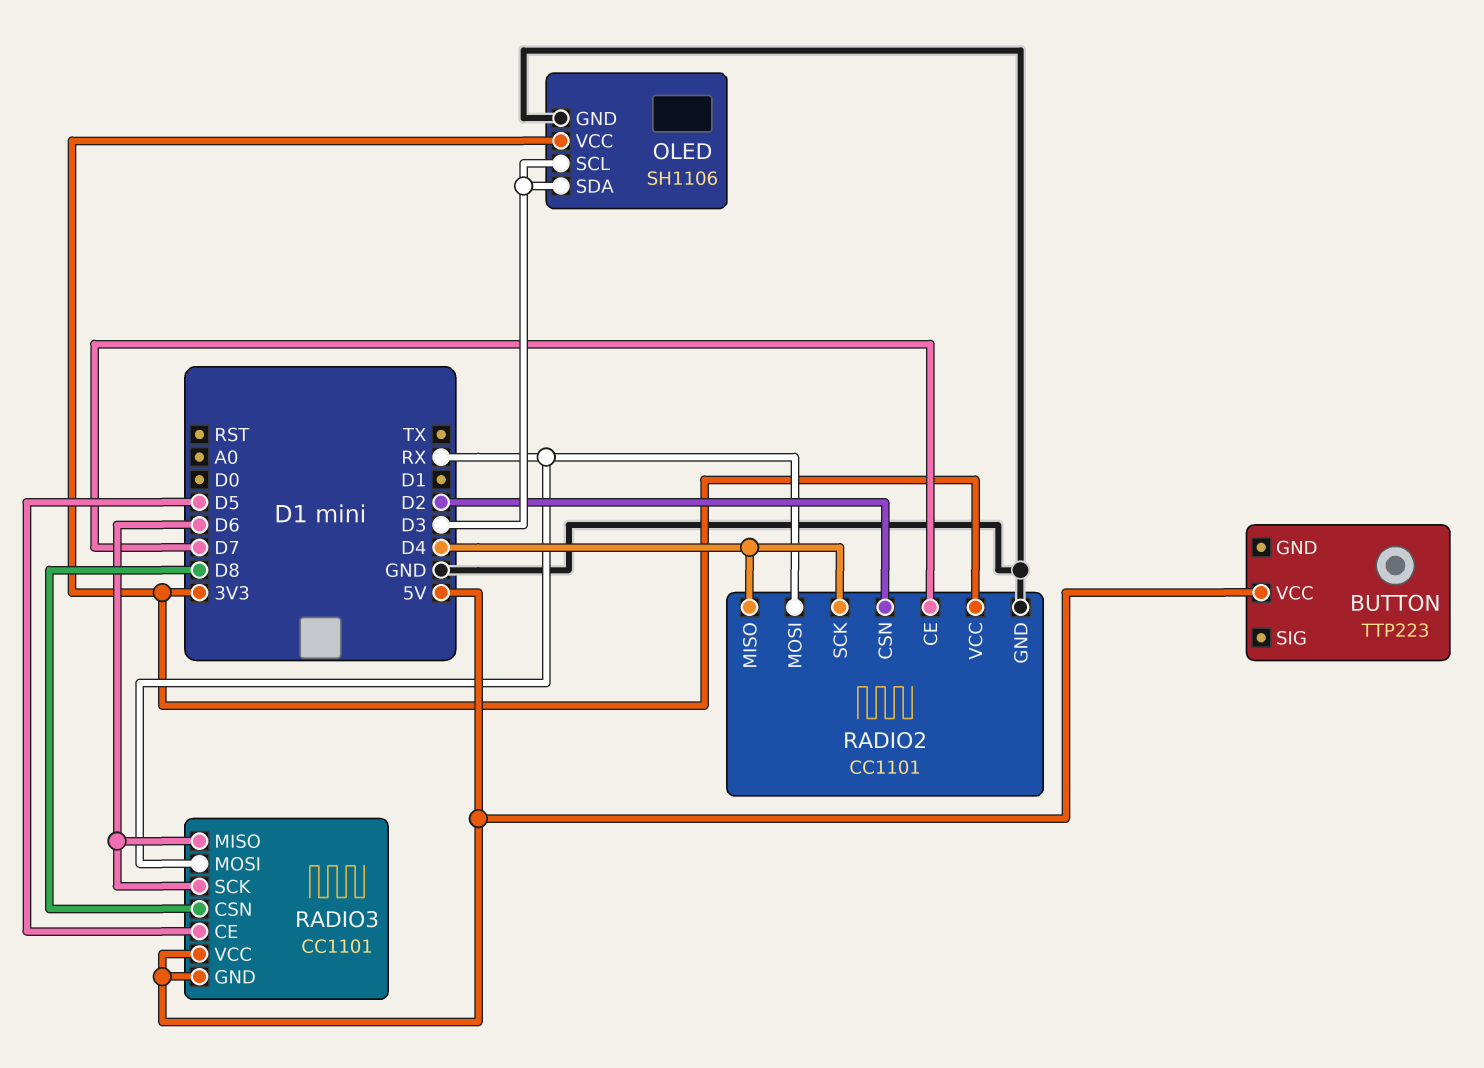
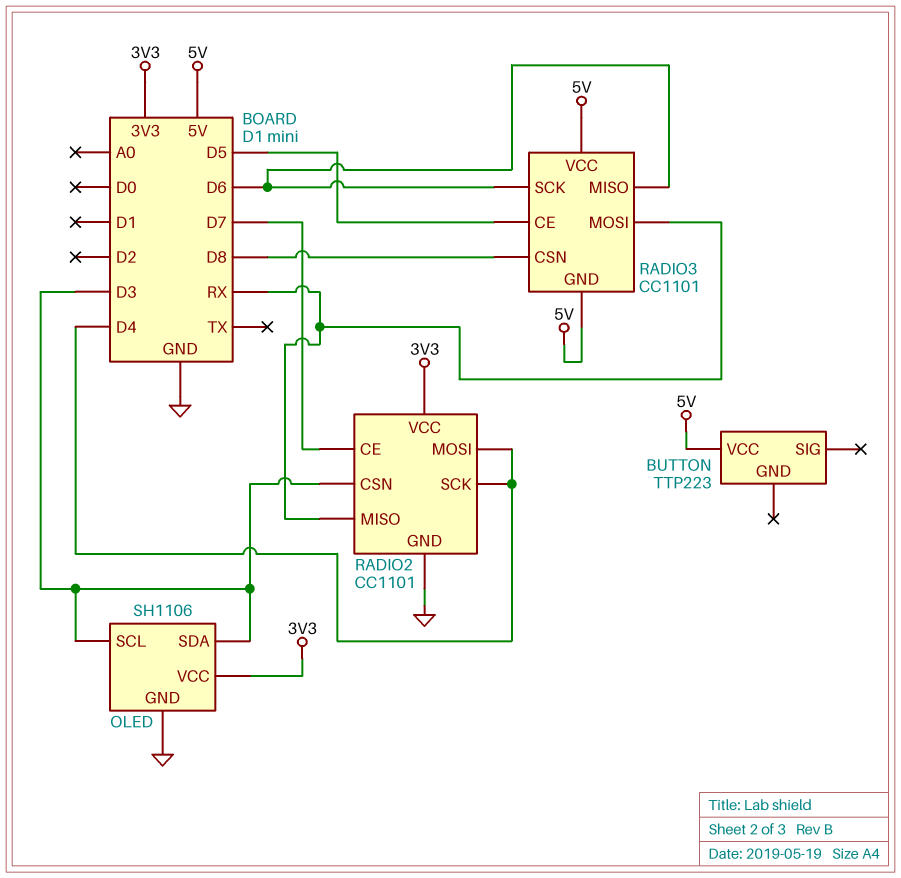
RADIO2 pin CSN: D2 -> D3
RADIO2 pin MISO: D4 -> RX
RADIO2 pin MOSI: RX -> D4

